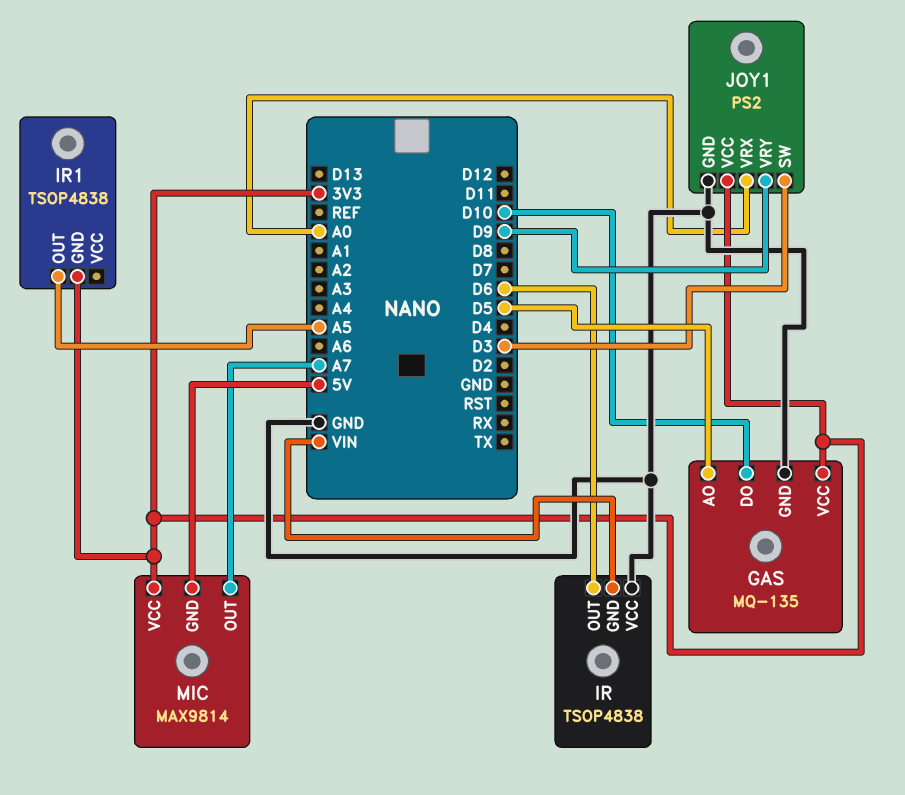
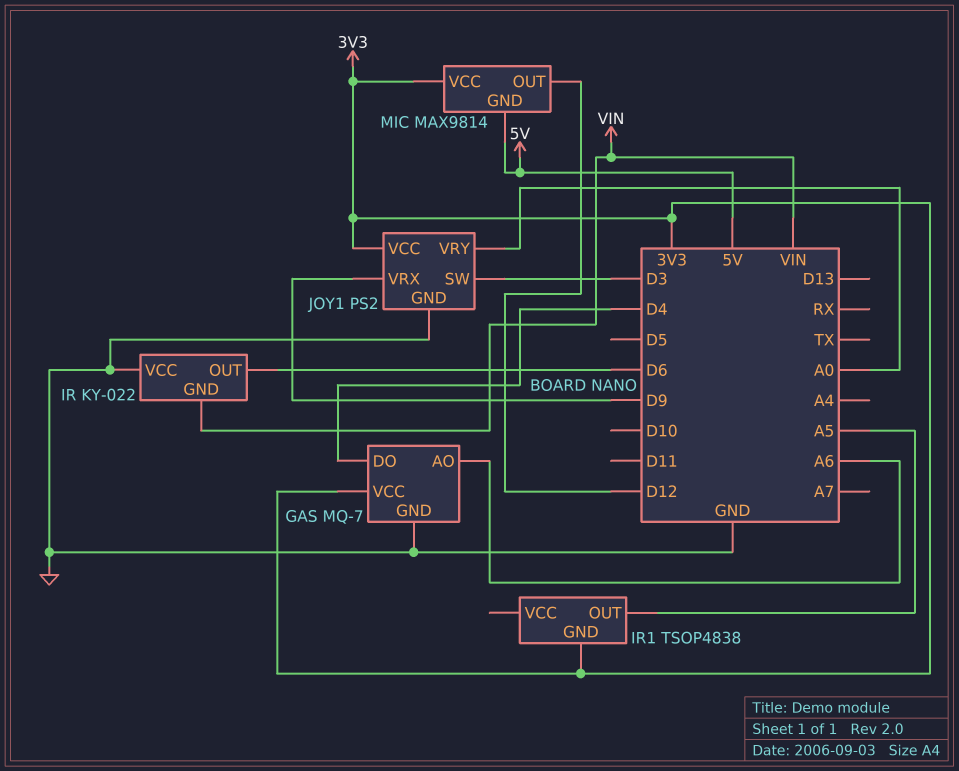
GAS: MQ-135 -> MQ-7
GAS pin AO: D5 -> A6
GAS pin DO: D10 -> D4
IR: TSOP4838 -> KY-022
JOY1 pin VRX: A0 -> D9
JOY1 pin VRY: D9 -> A0
MIC pin OUT: A7 -> D12

